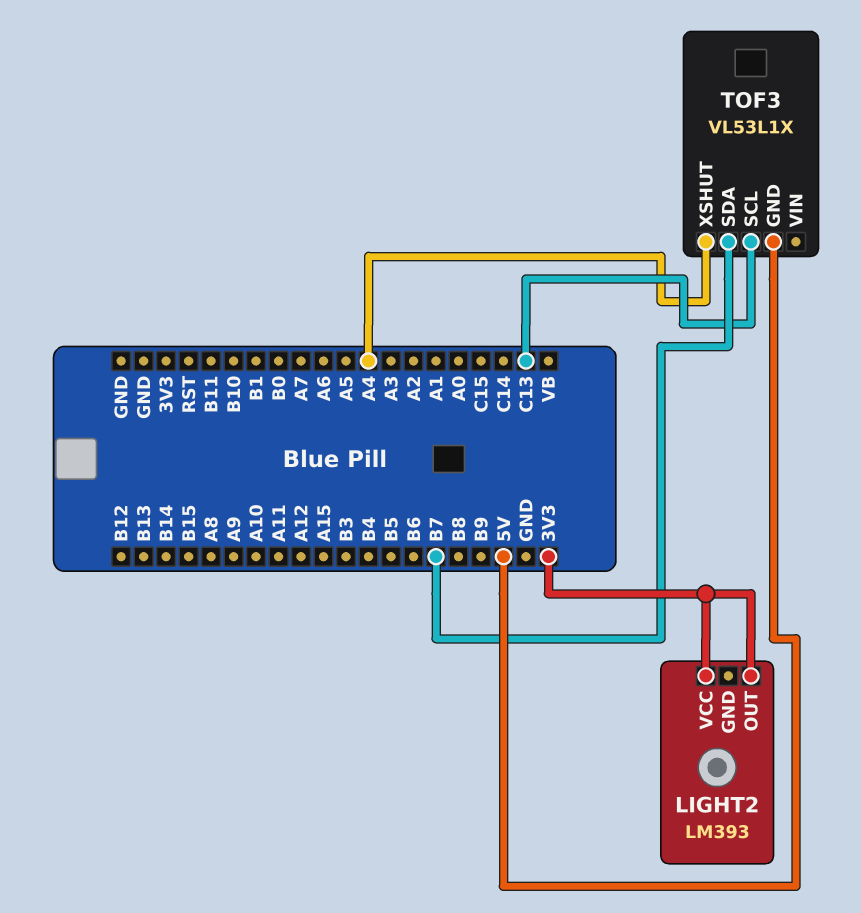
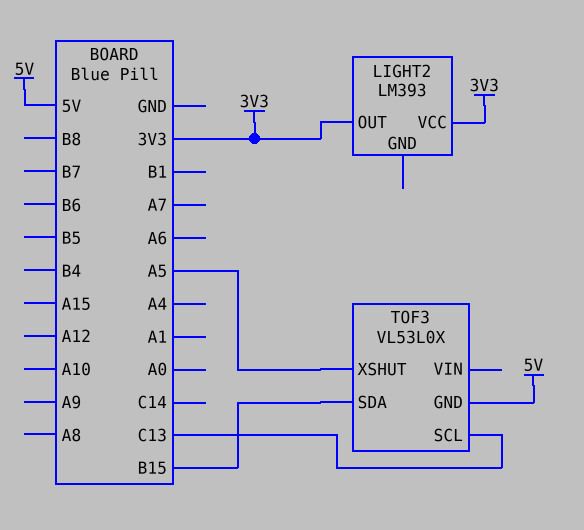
TOF3: VL53L1X -> VL53L0X
TOF3 pin SDA: B7 -> B15
TOF3 pin XSHUT: A4 -> A5

